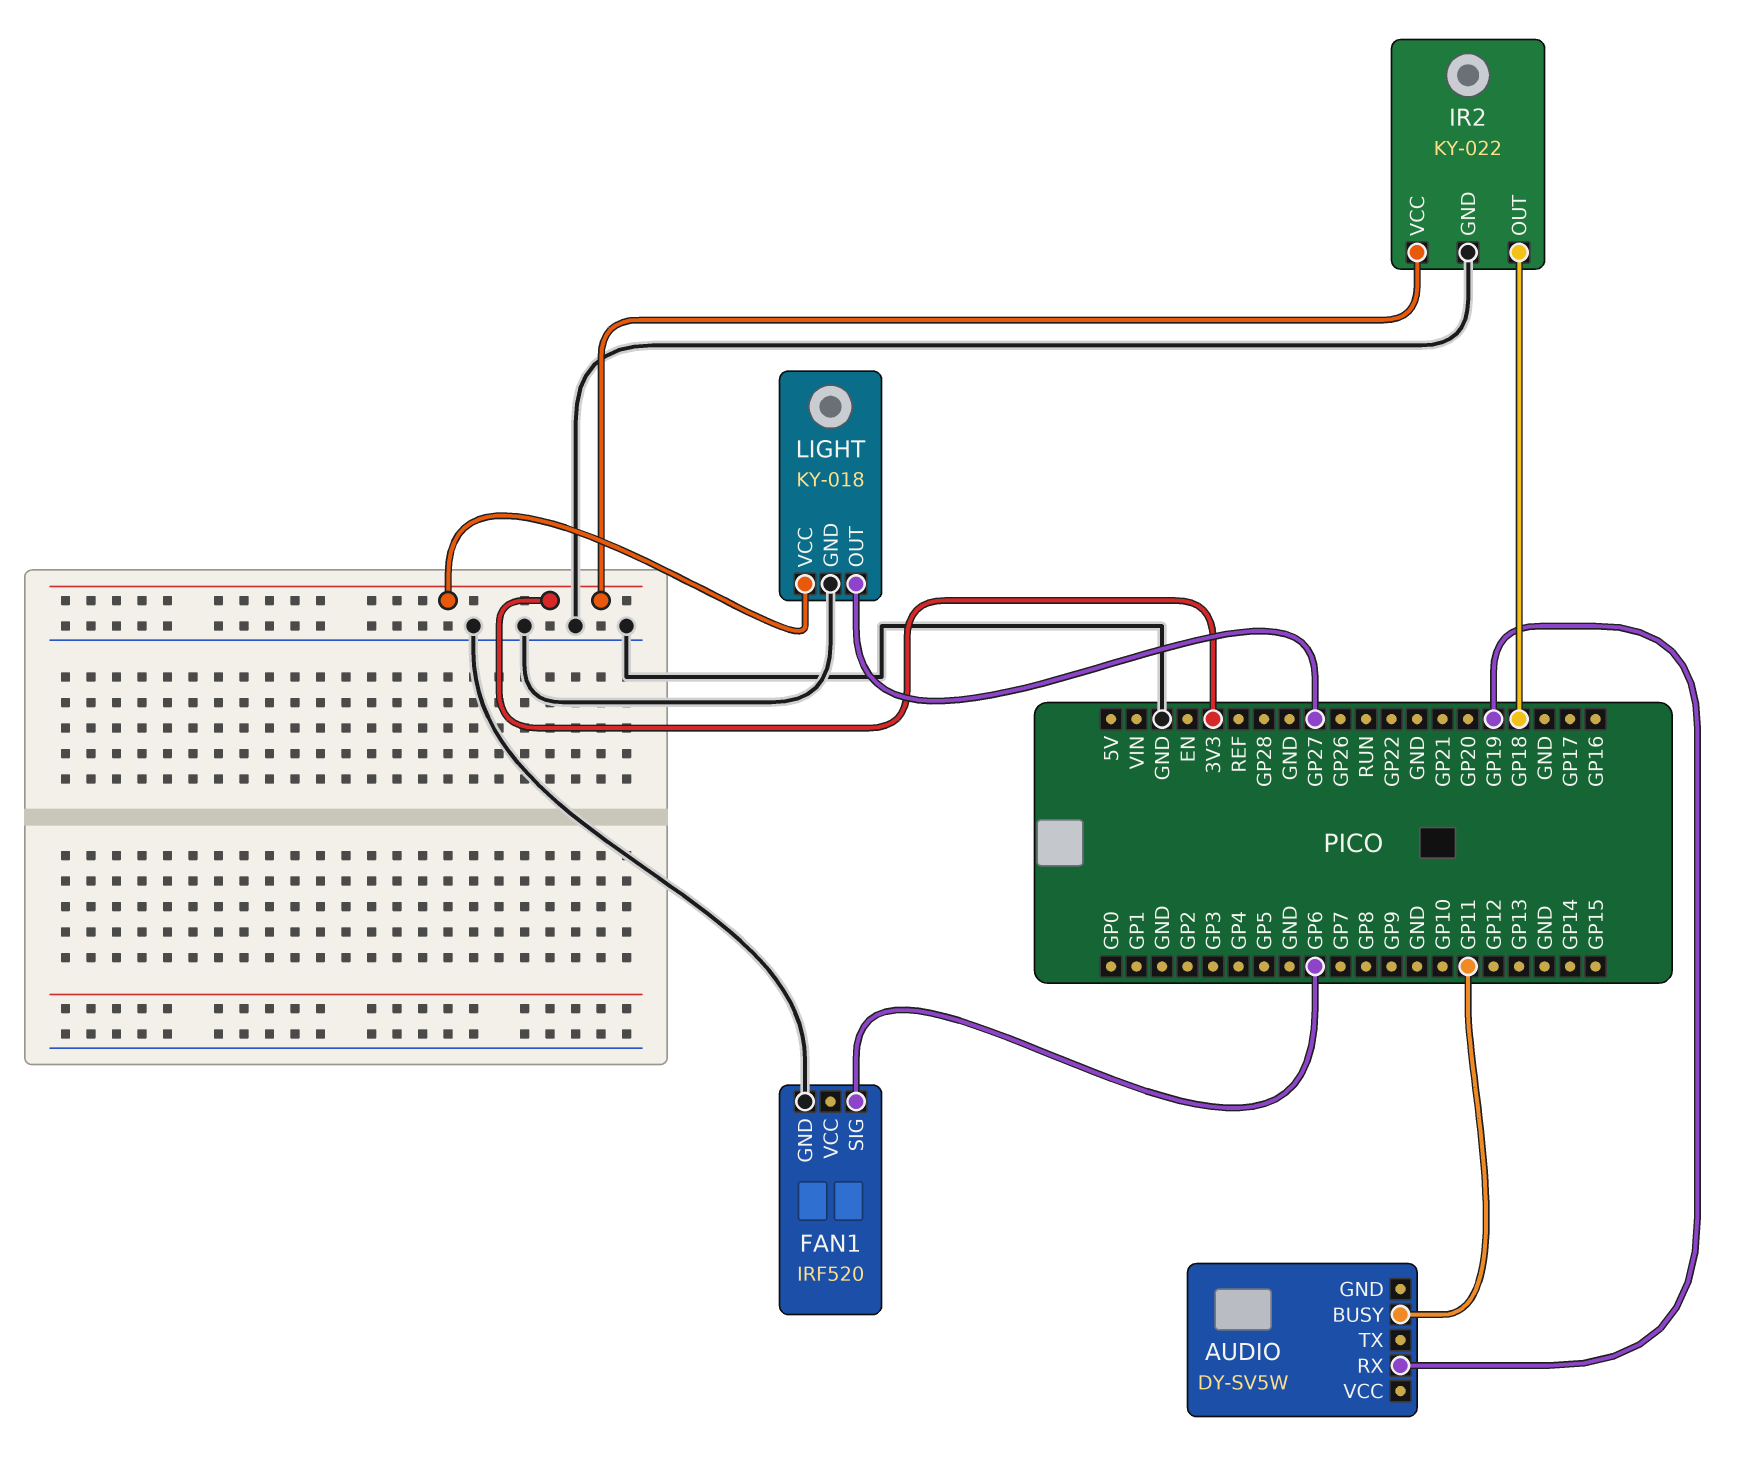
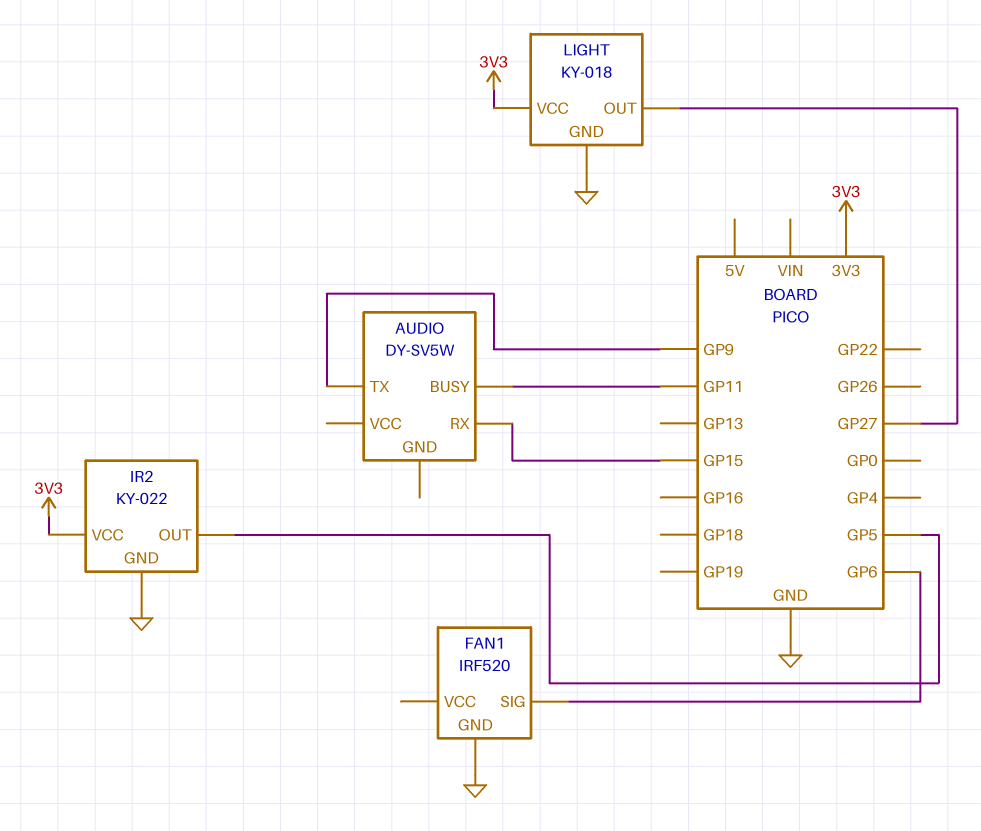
AUDIO pin RX: GP19 -> GP15
AUDIO pin TX: none -> GP9
IR2 pin OUT: GP18 -> GP5

